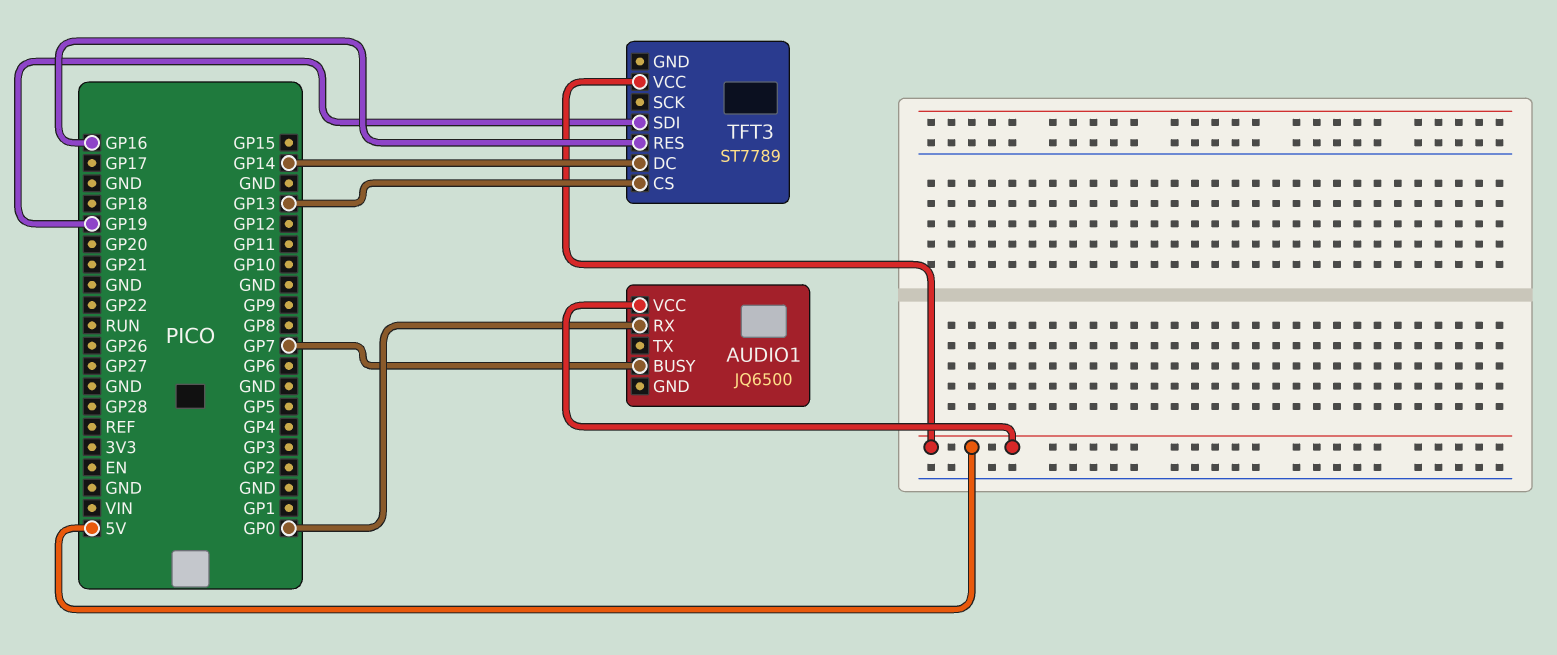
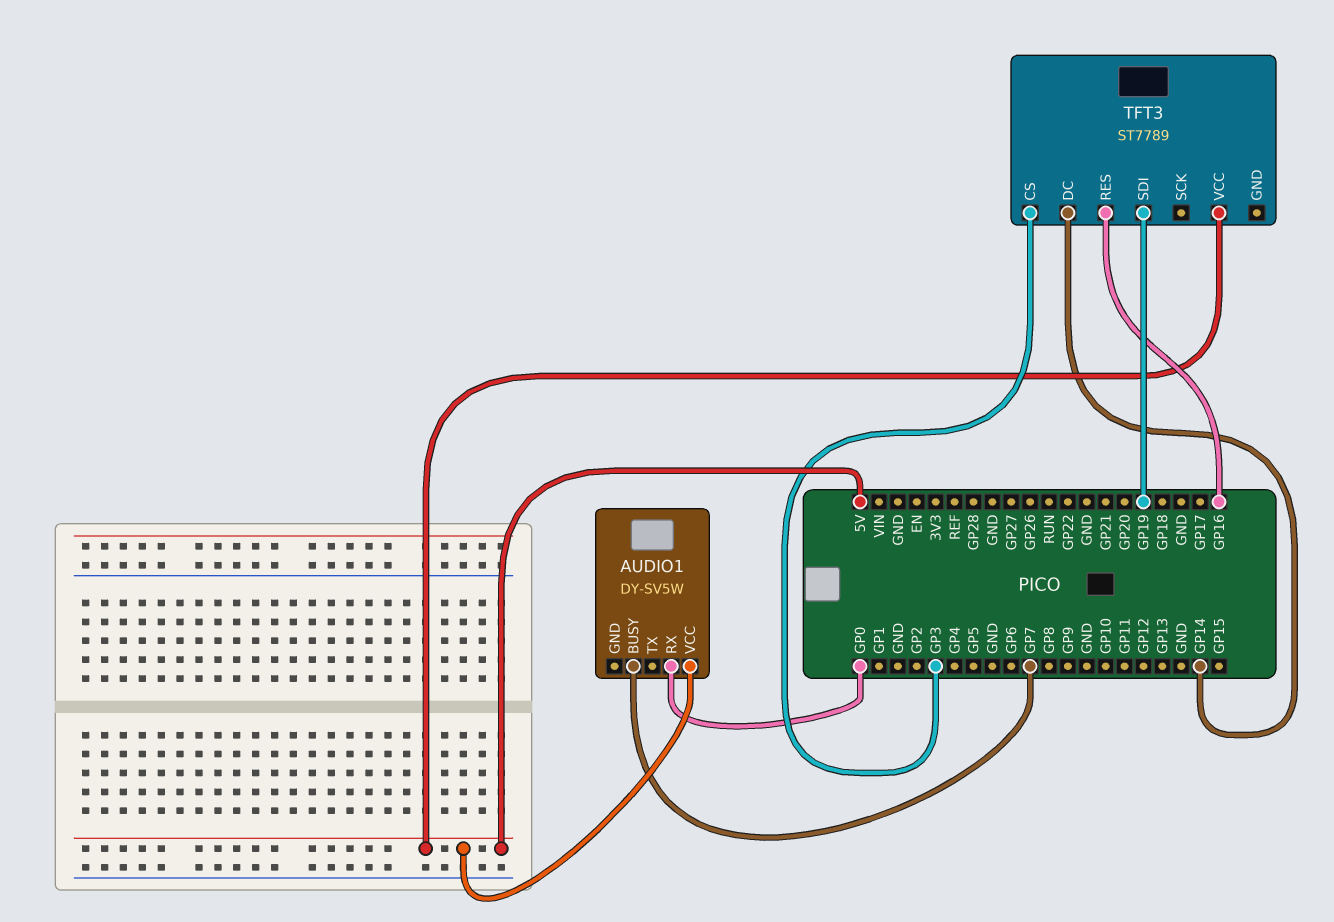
AUDIO1: JQ6500 -> DY-SV5W
TFT3 pin CS: GP13 -> GP3

